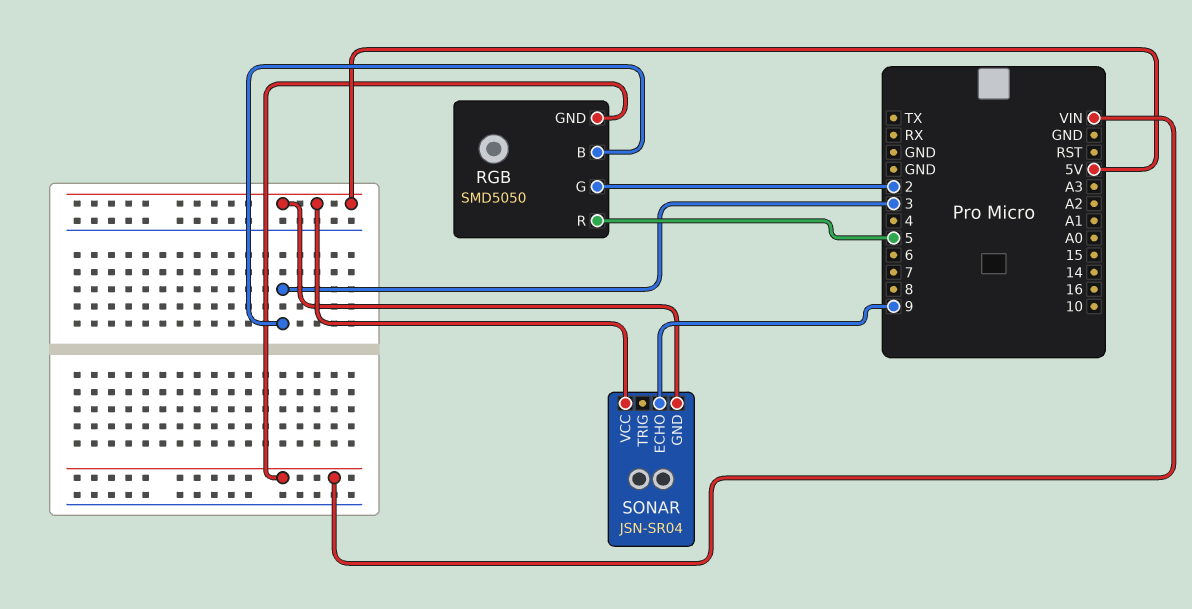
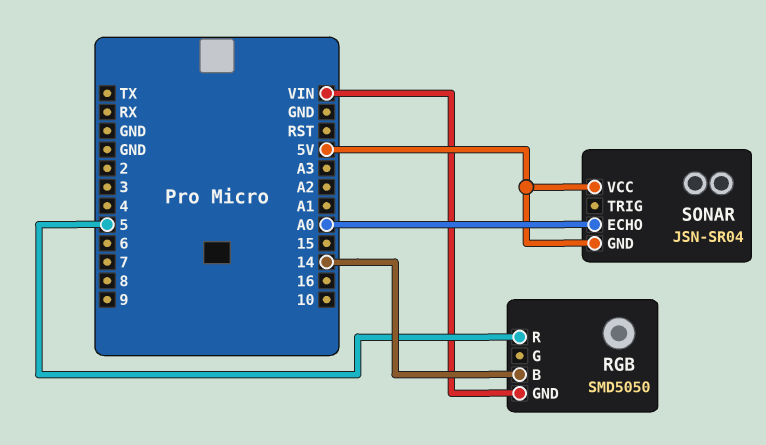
RGB pin B: 3 -> 14
RGB pin G: 2 -> none
SONAR pin ECHO: 9 -> A0

